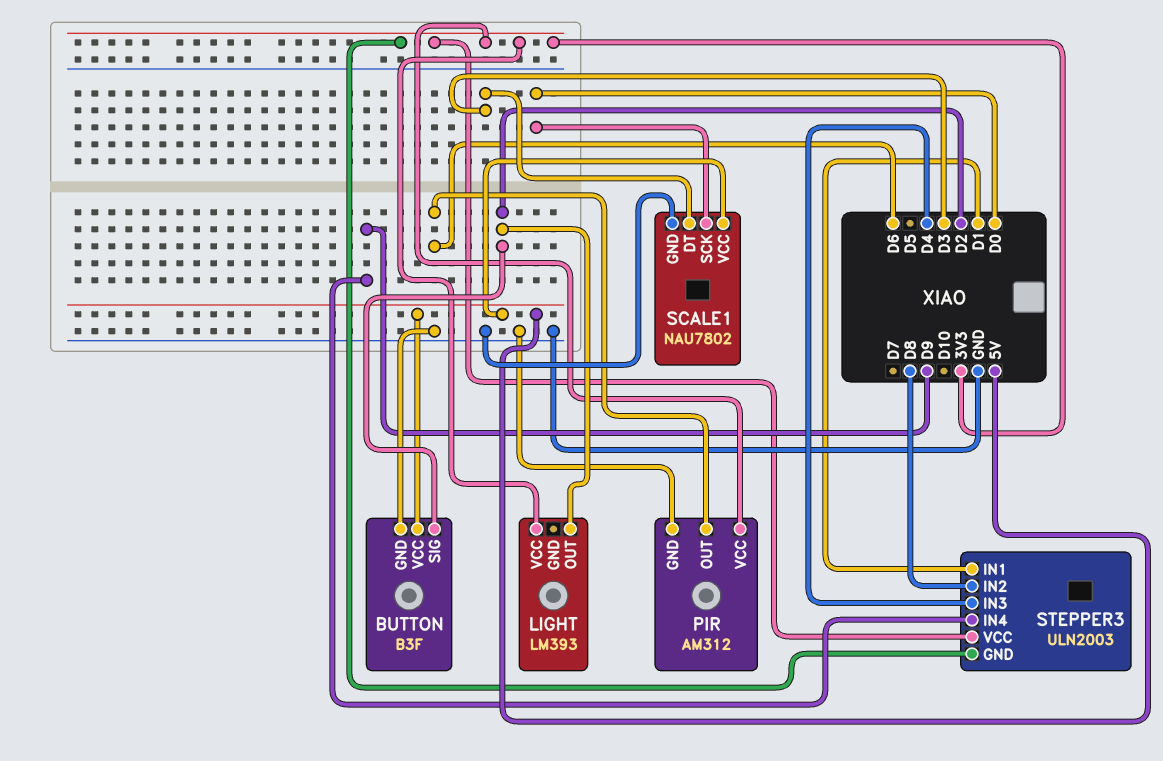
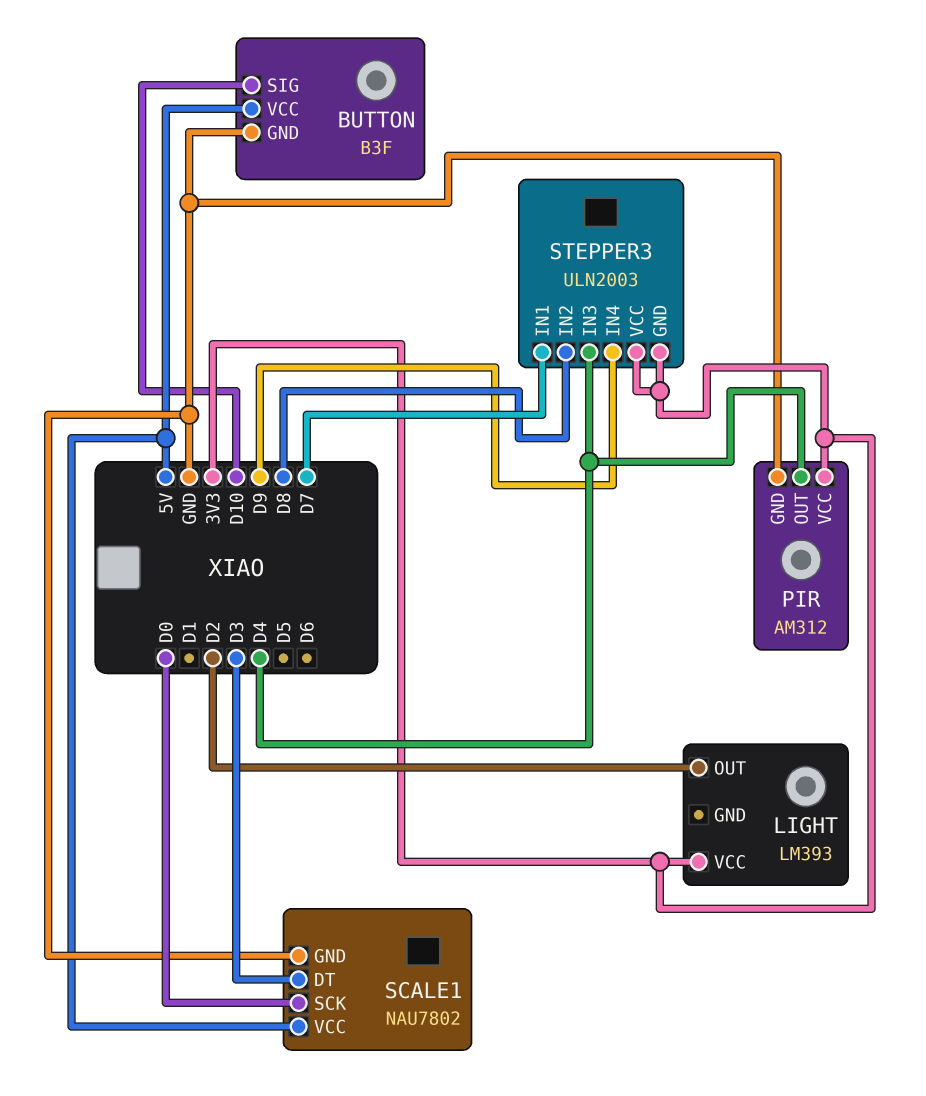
BUTTON pin SIG: D2 -> D10
PIR pin OUT: D6 -> D4
STEPPER3 pin IN1: D1 -> D7

